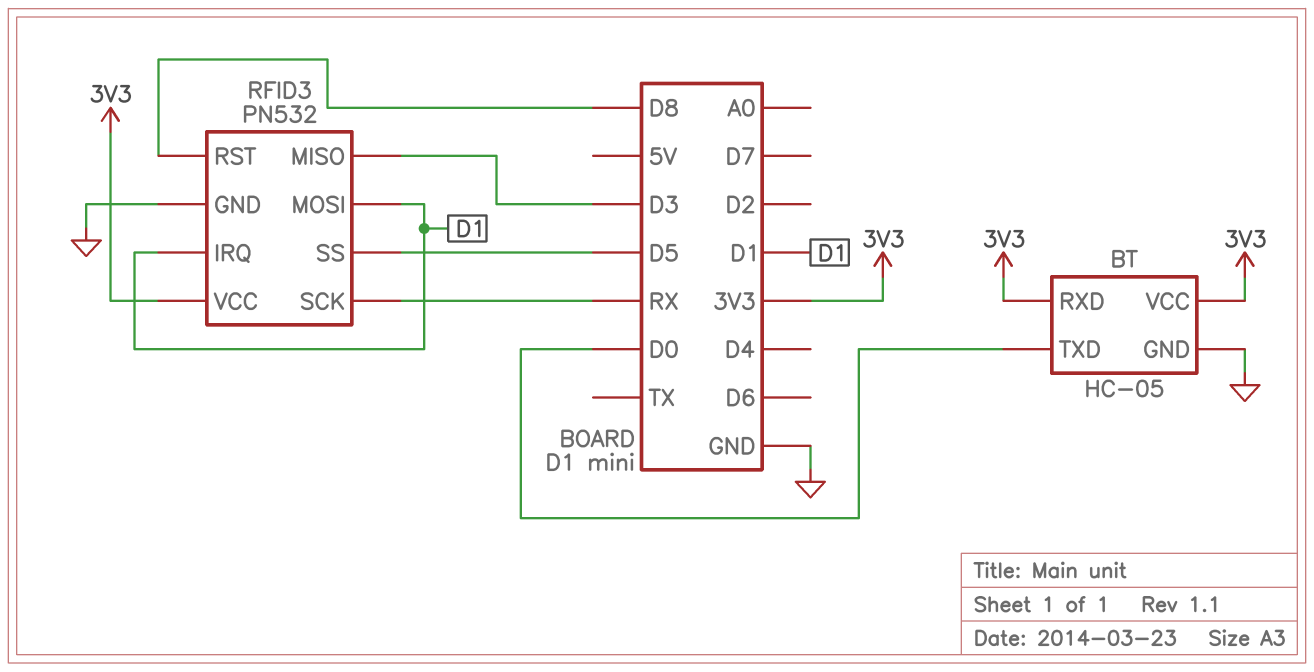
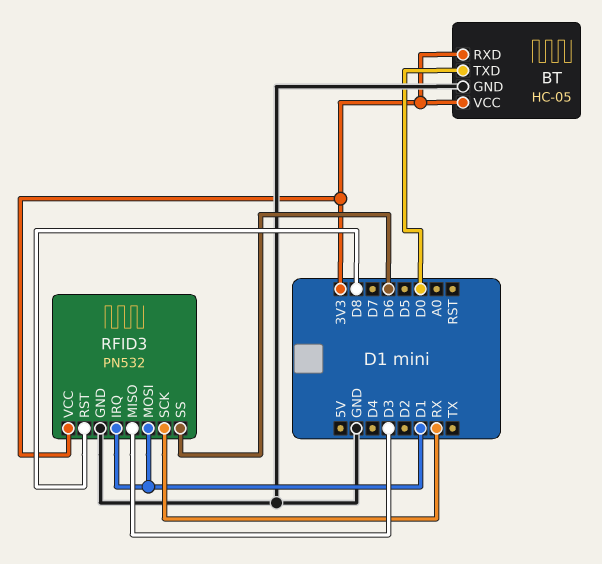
RFID3 pin SS: D5 -> D6

